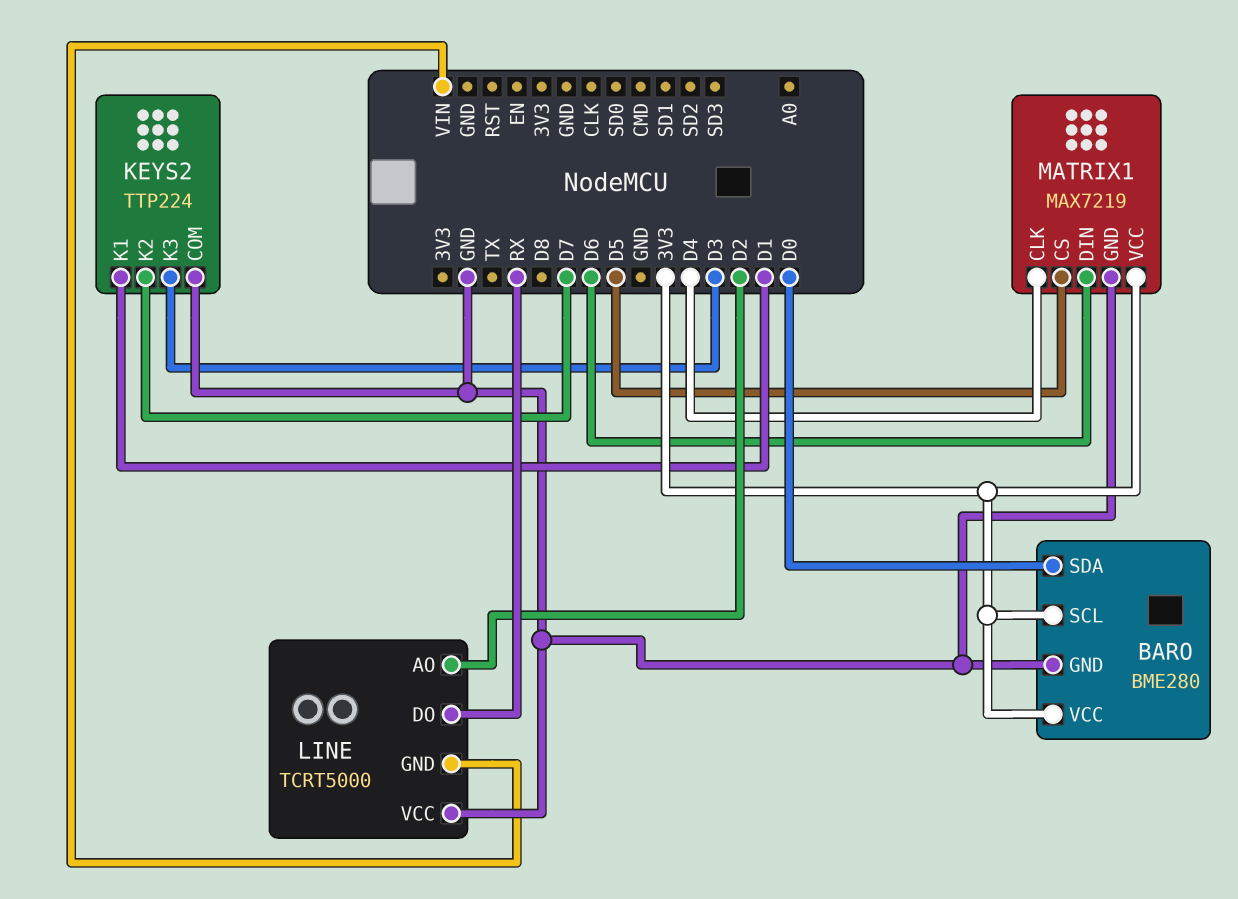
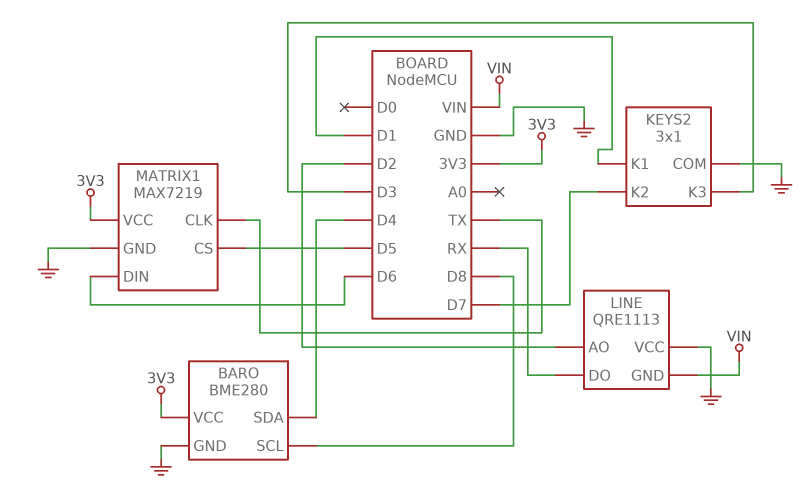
BARO pin SCL: 3V3 -> D8
BARO pin SDA: D0 -> D4
KEYS2: TTP224 -> 3x1
LINE: TCRT5000 -> QRE1113
MATRIX1 pin CLK: D4 -> TX

